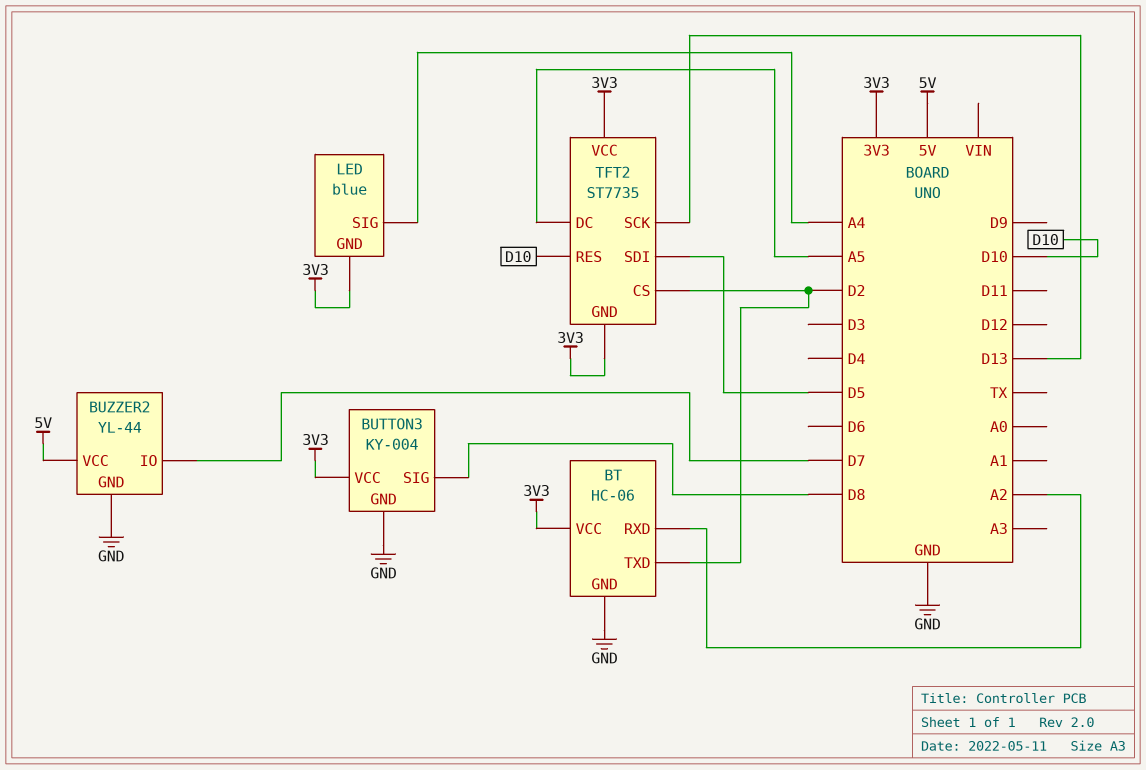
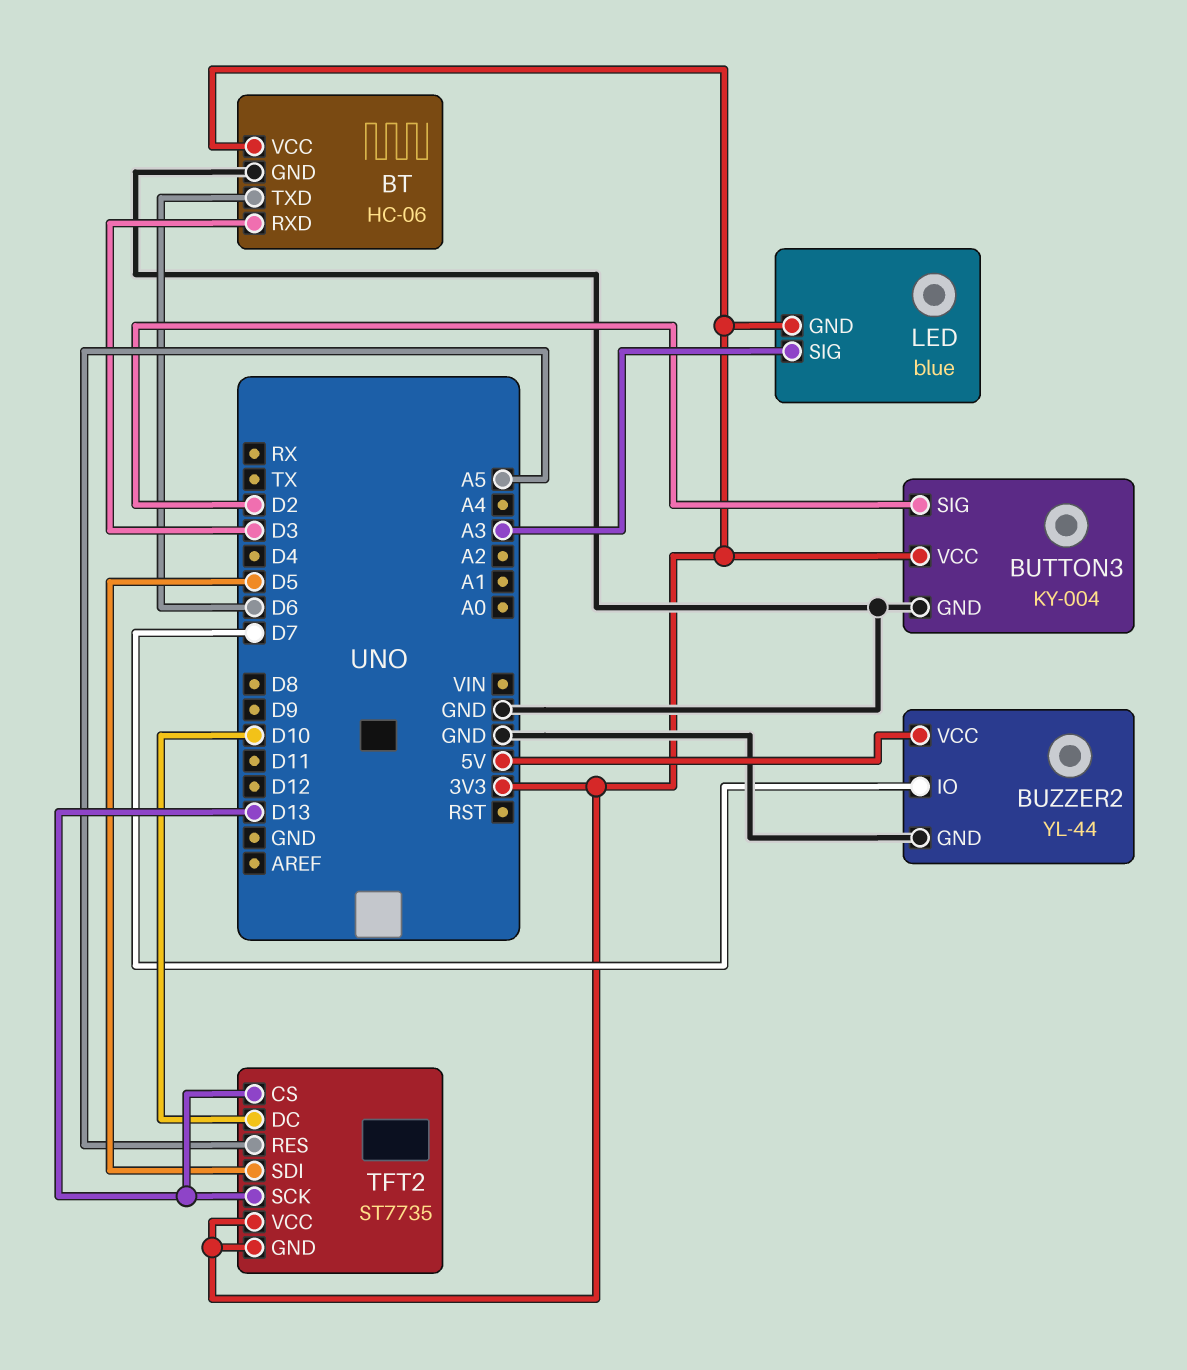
BT pin RXD: A2 -> D3
BT pin TXD: D2 -> D6
BUTTON3 pin SIG: D8 -> D2
LED pin SIG: A4 -> A3
TFT2 pin CS: D2 -> D13
TFT2 pin DC: A5 -> D10
TFT2 pin RES: D10 -> A5

